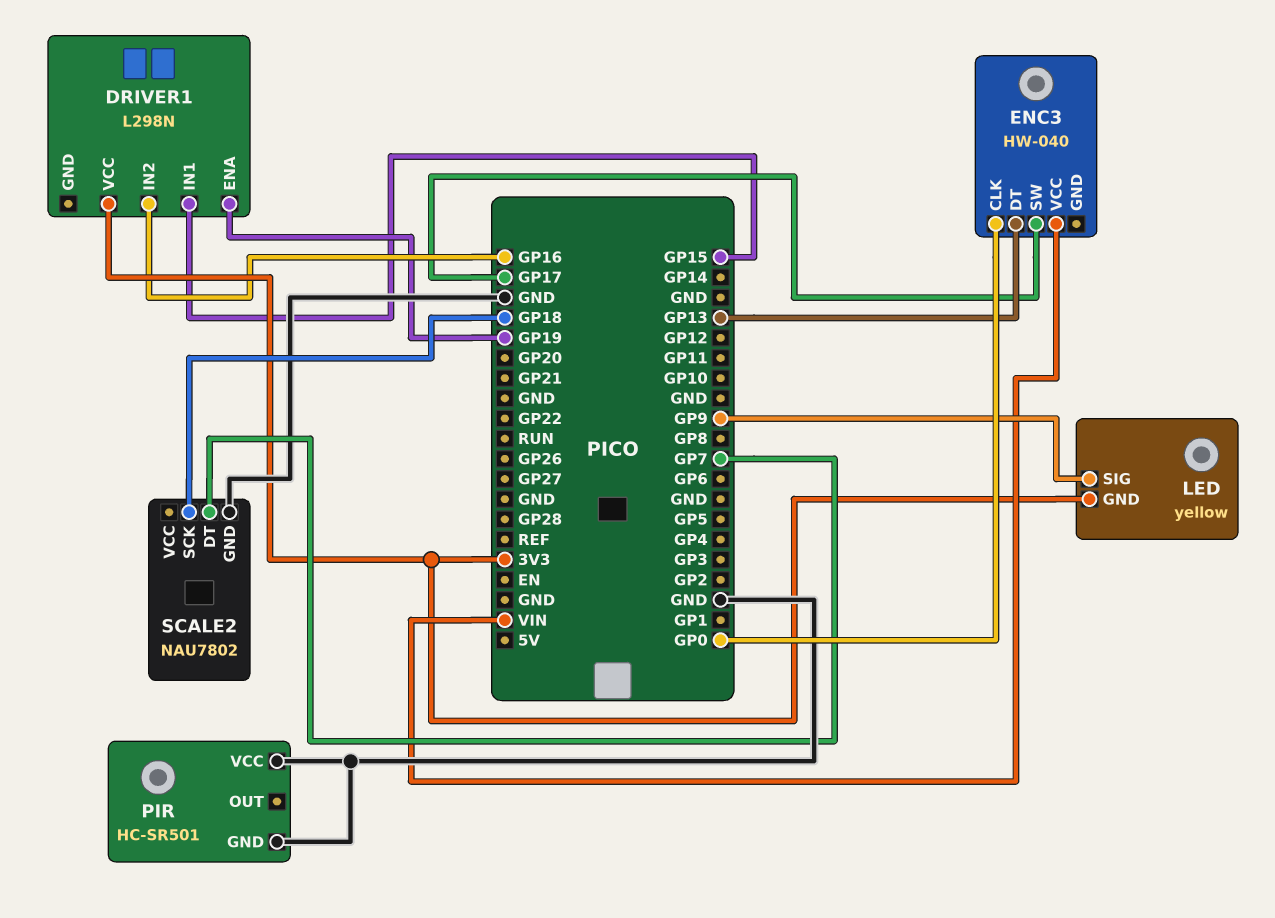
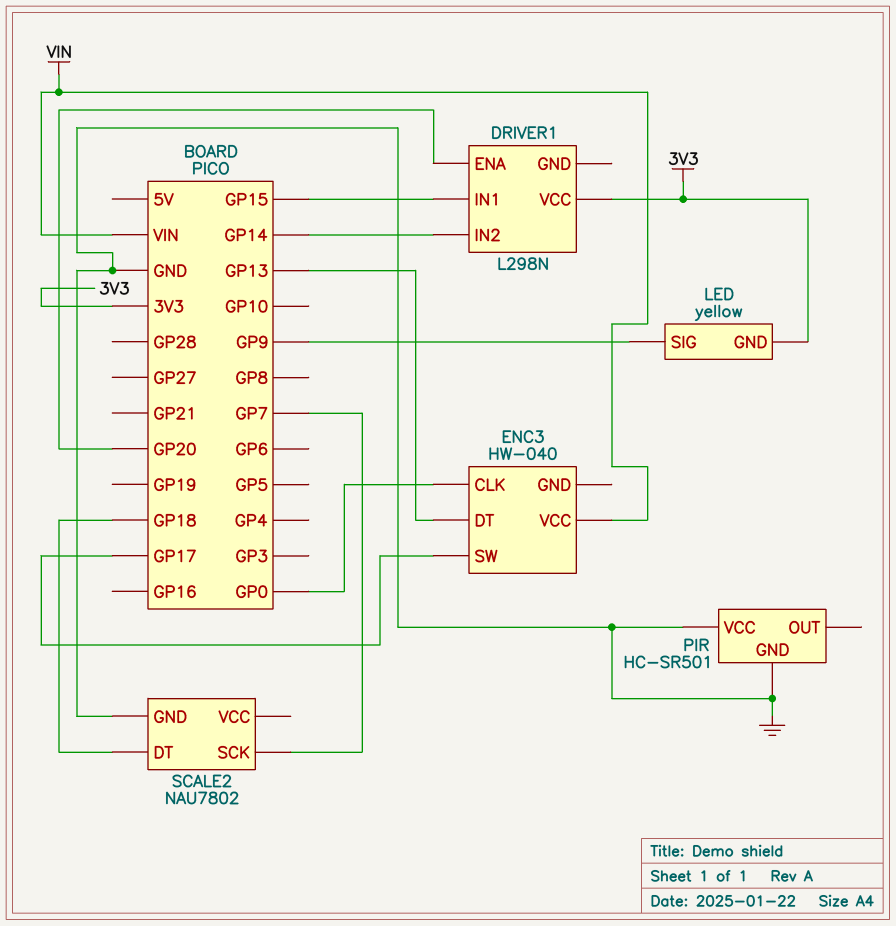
DRIVER1 pin ENA: GP19 -> GP20
DRIVER1 pin IN2: GP16 -> GP14
SCALE2 pin DT: GP7 -> GP18
SCALE2 pin SCK: GP18 -> GP7

